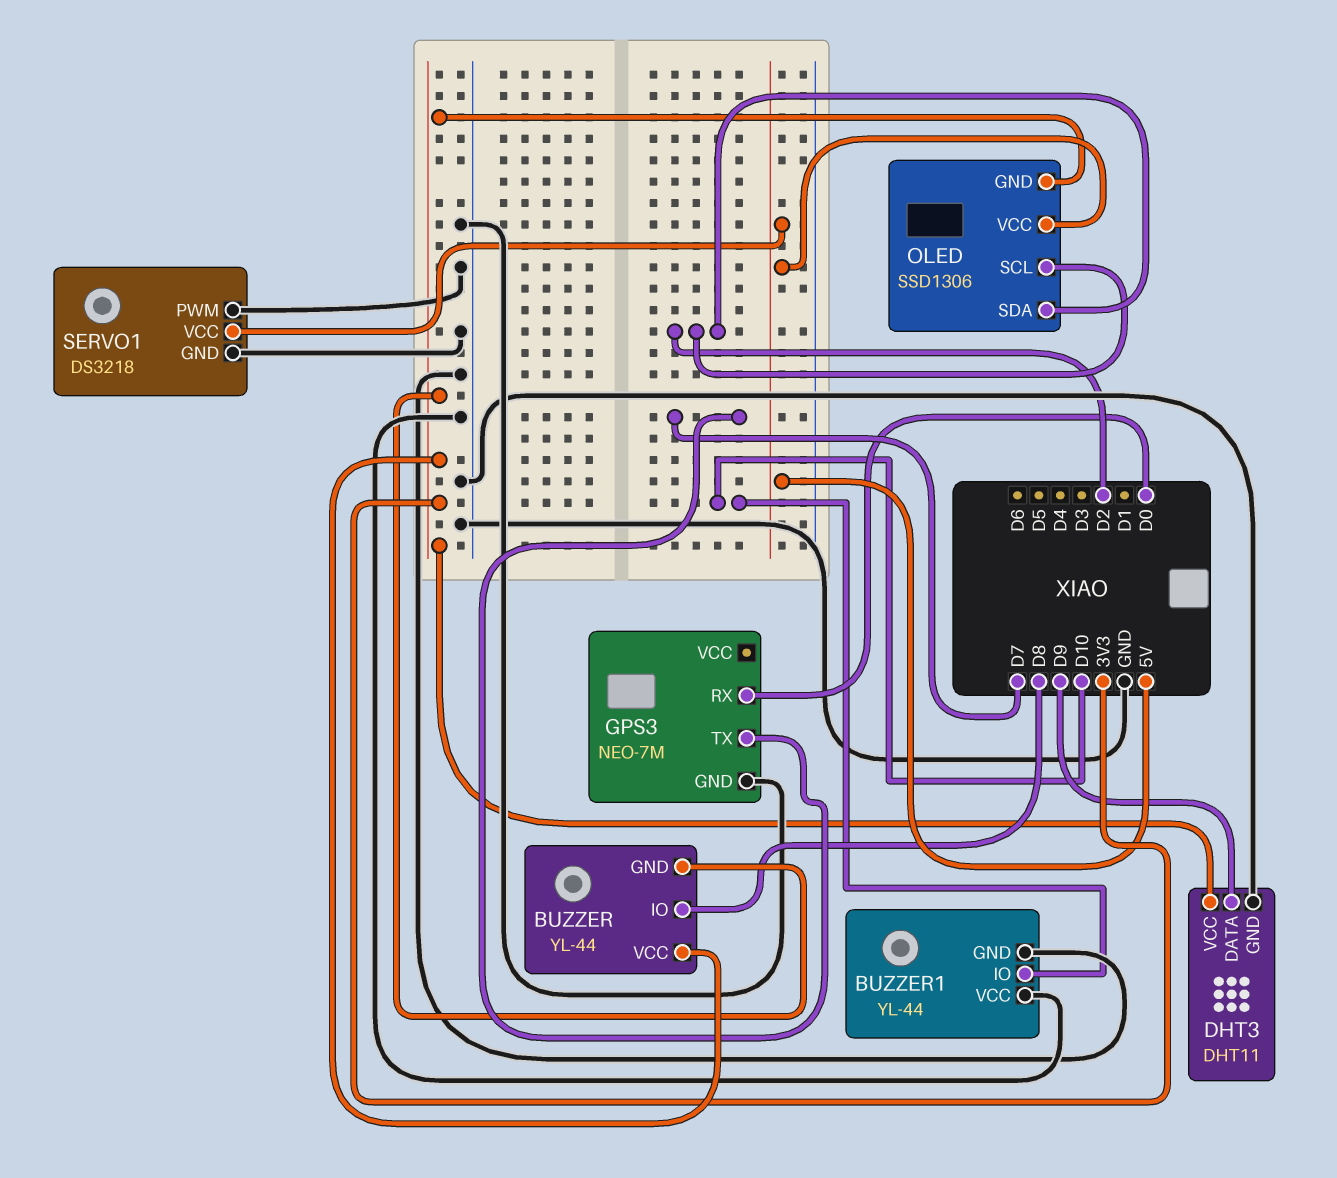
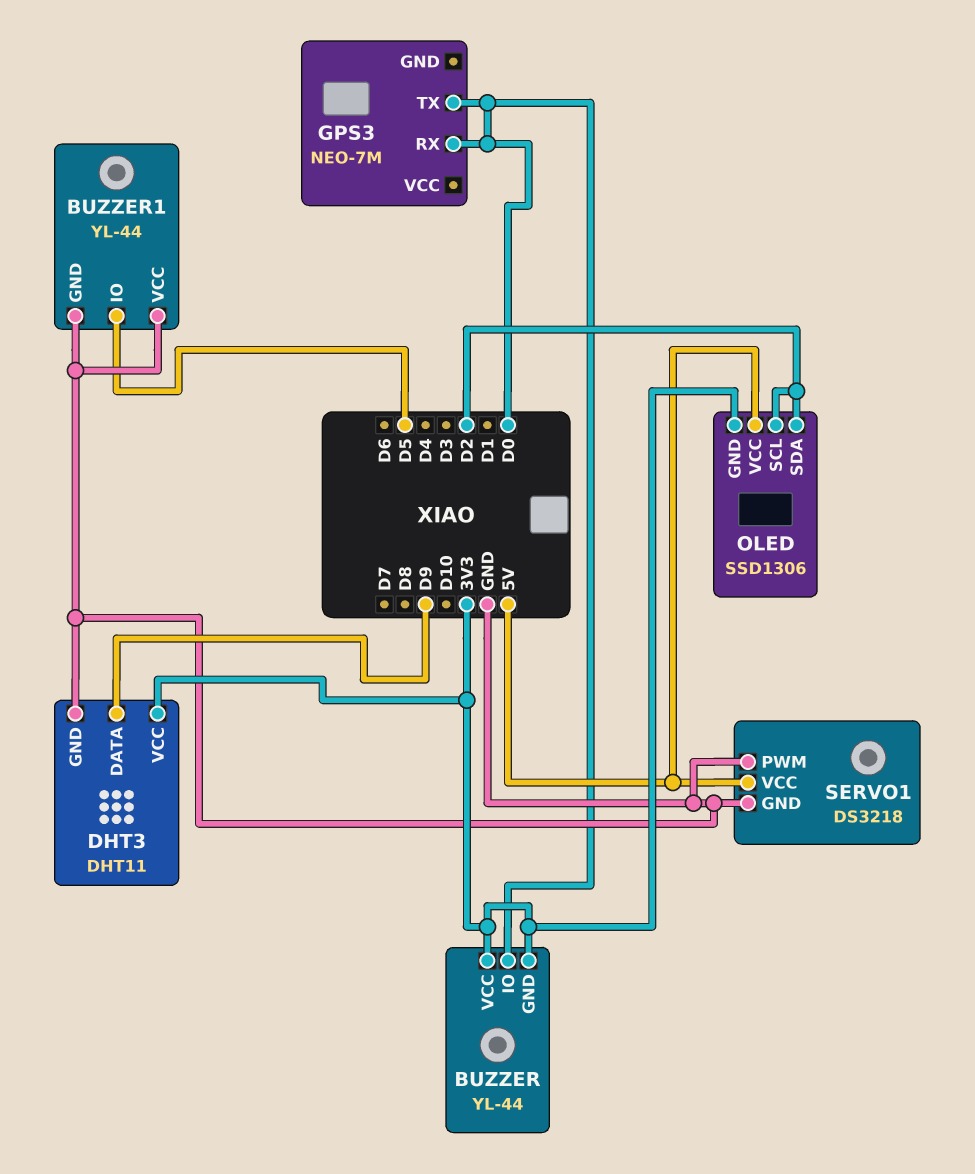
BUZZER pin IO: D8 -> D0
BUZZER1 pin IO: D10 -> D5
GPS3 pin GND: GND -> none
GPS3 pin TX: D7 -> D0

